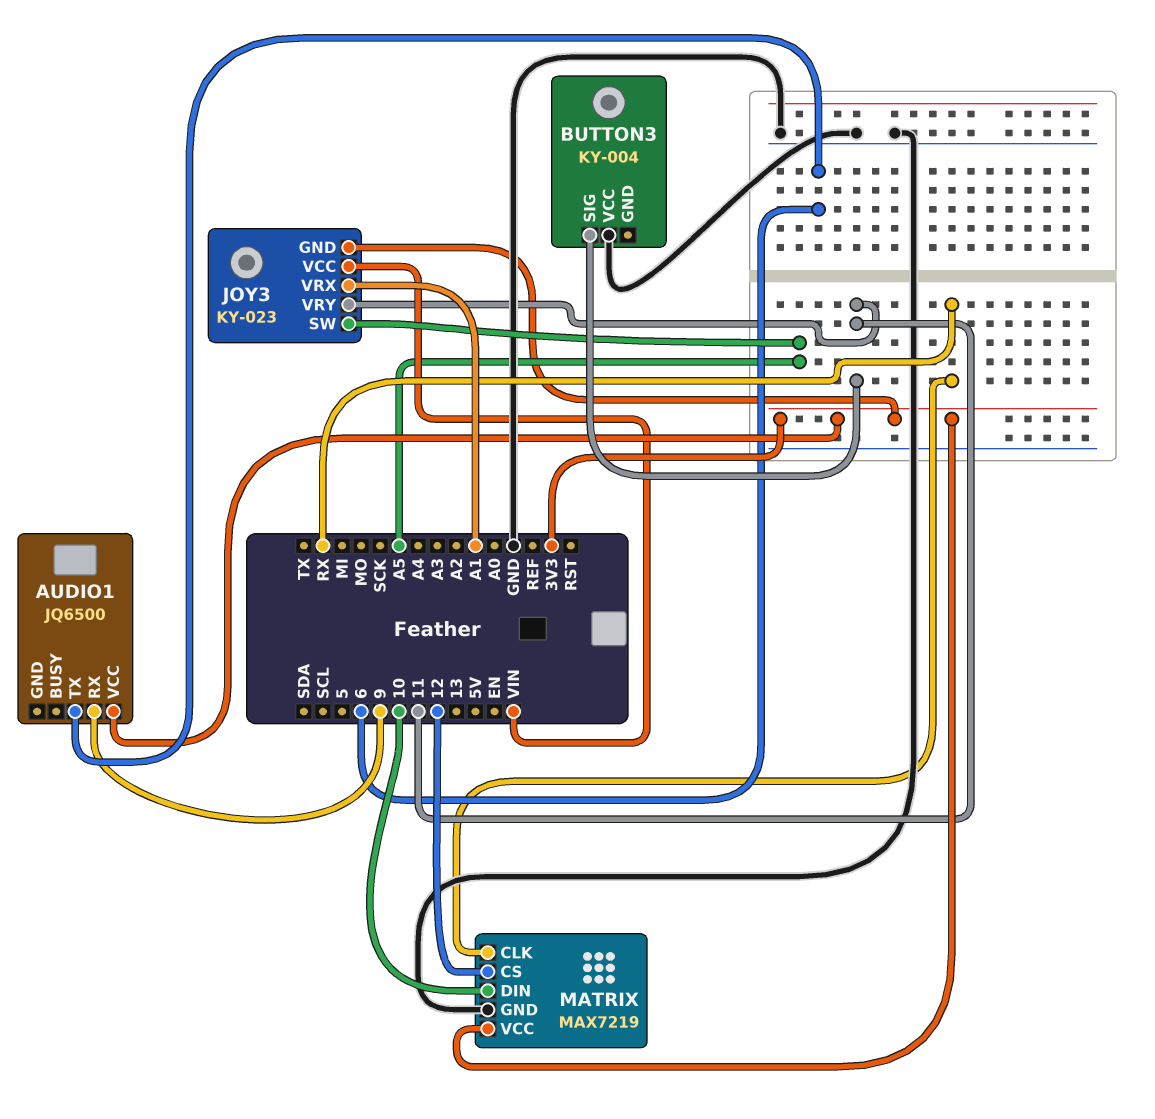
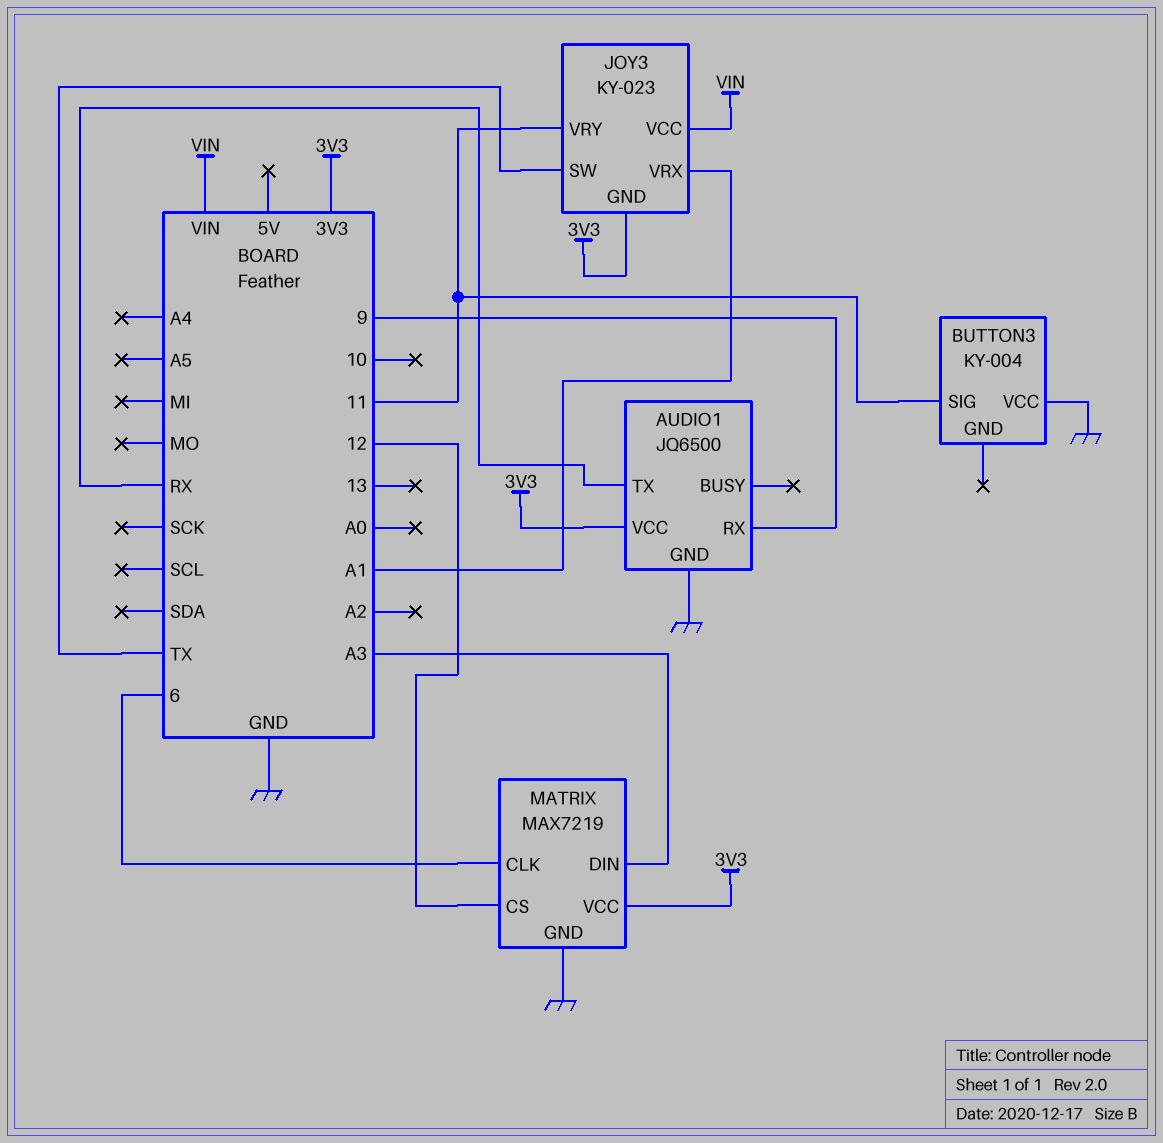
AUDIO1 pin GND: none -> GND
AUDIO1 pin TX: 6 -> RX
JOY3 pin SW: A5 -> TX
MATRIX pin CLK: RX -> 6
MATRIX pin DIN: 10 -> A3

